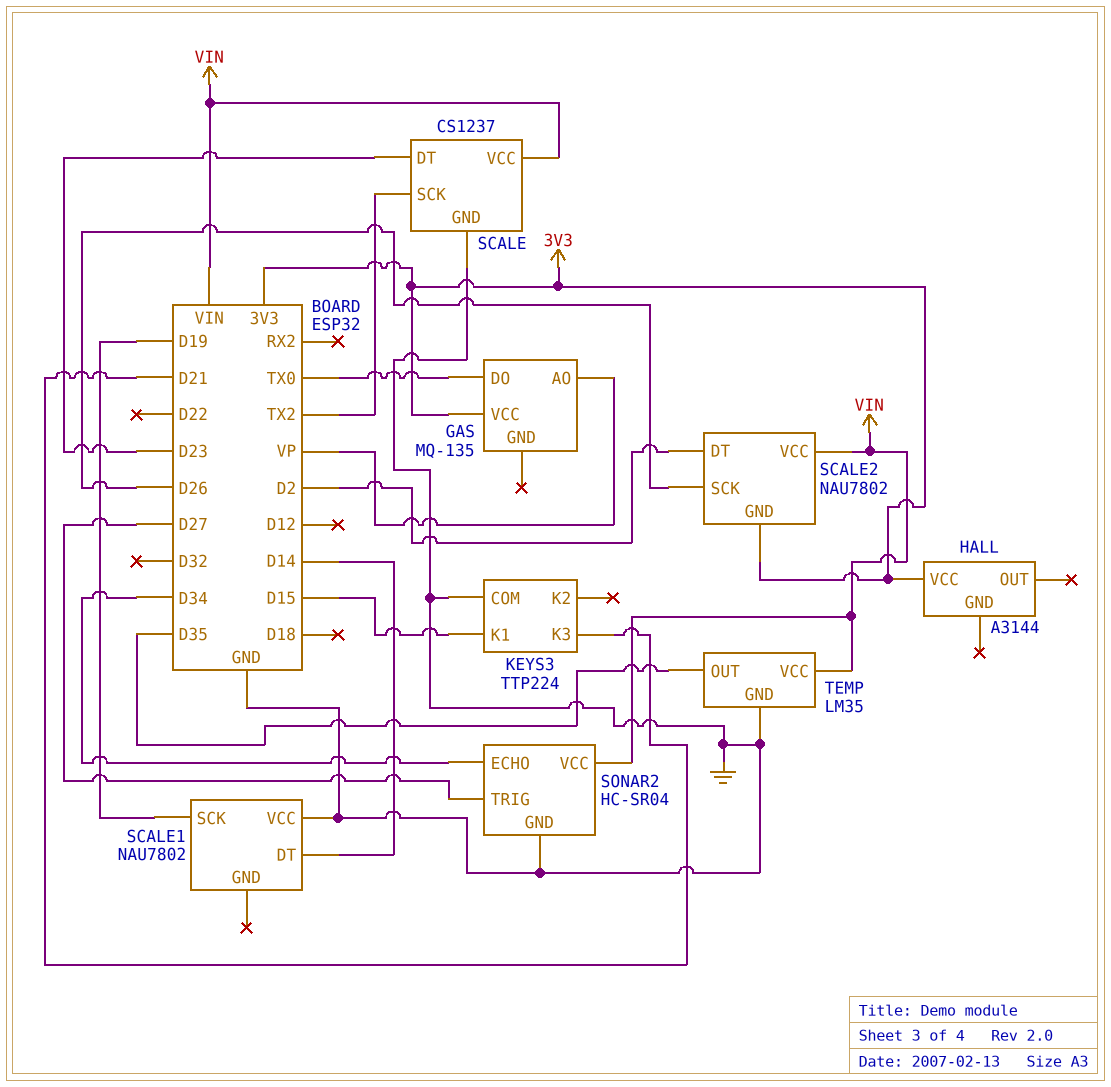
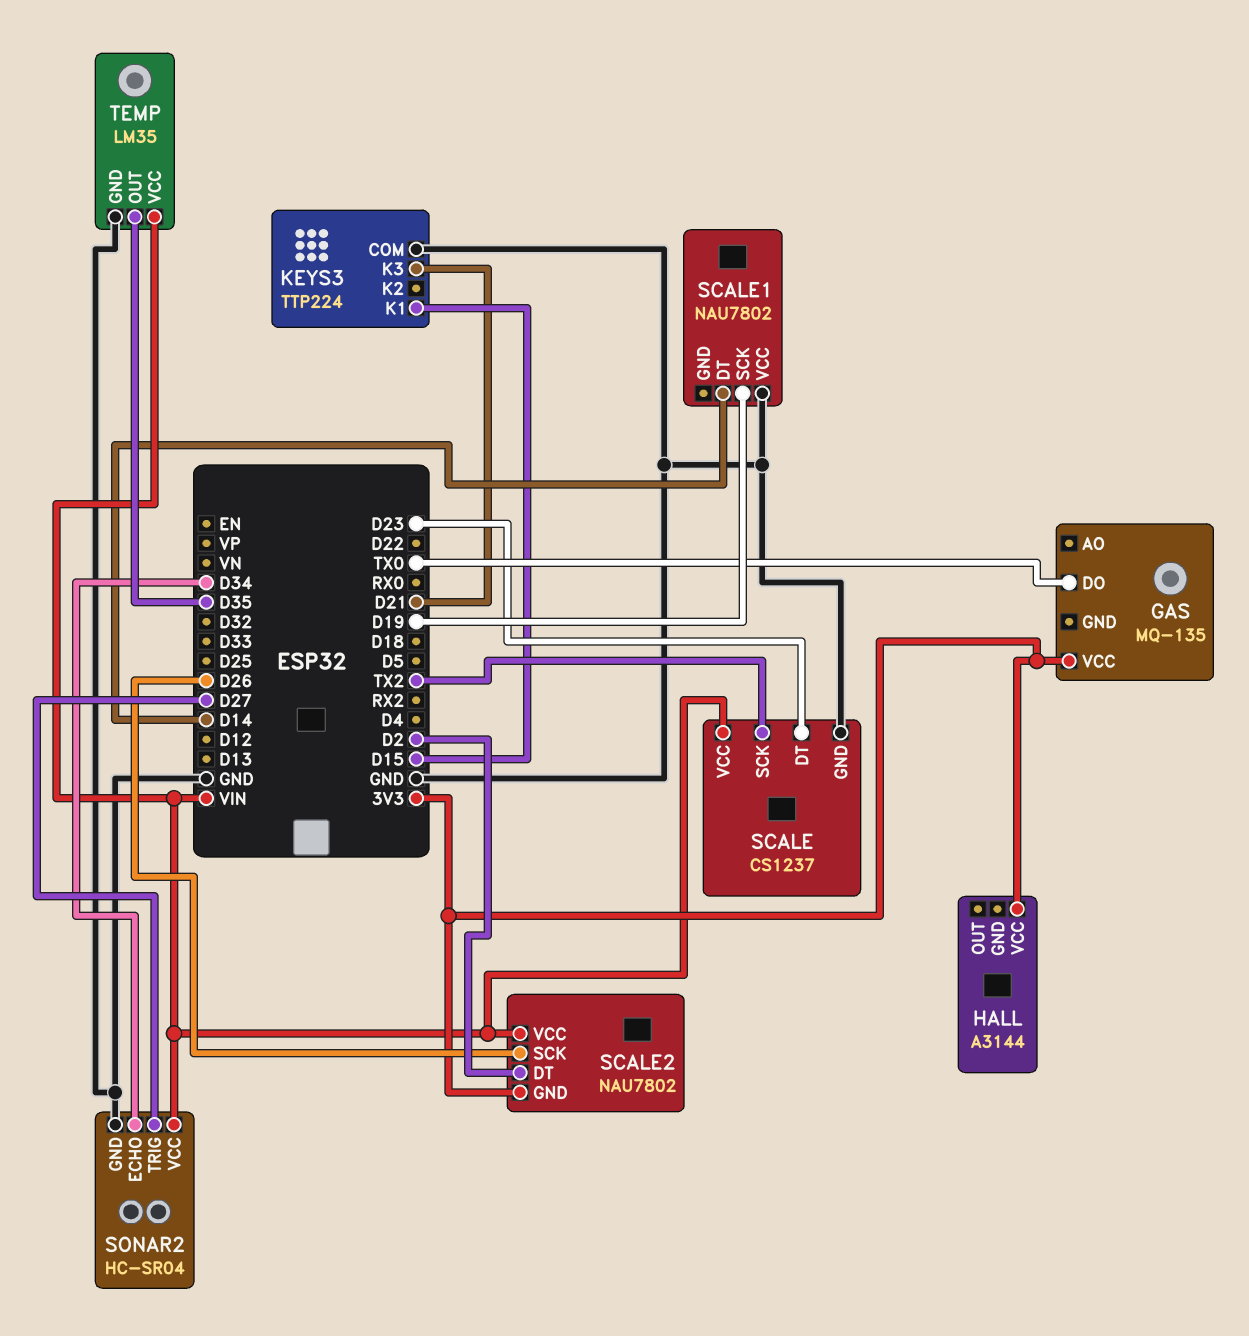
GAS pin AO: VP -> none

